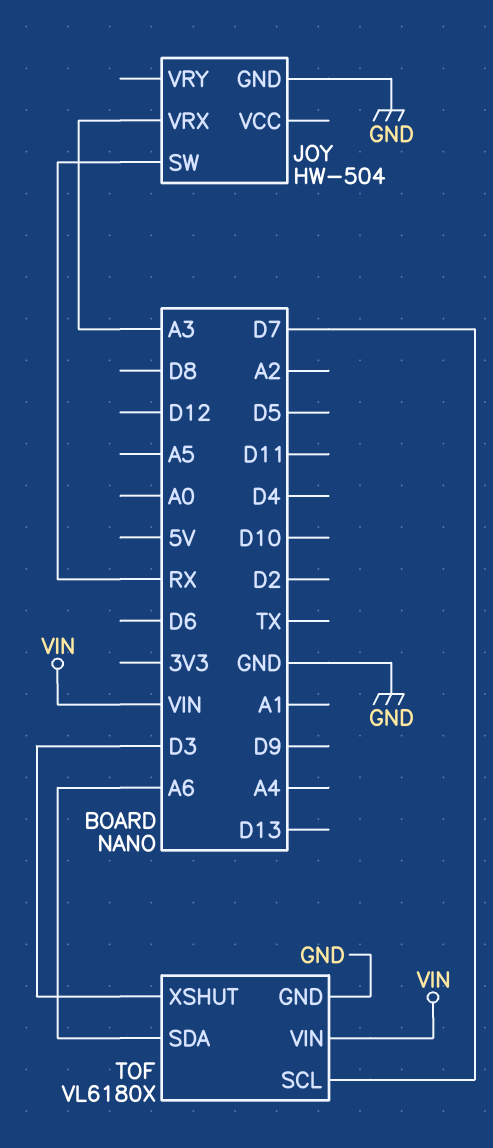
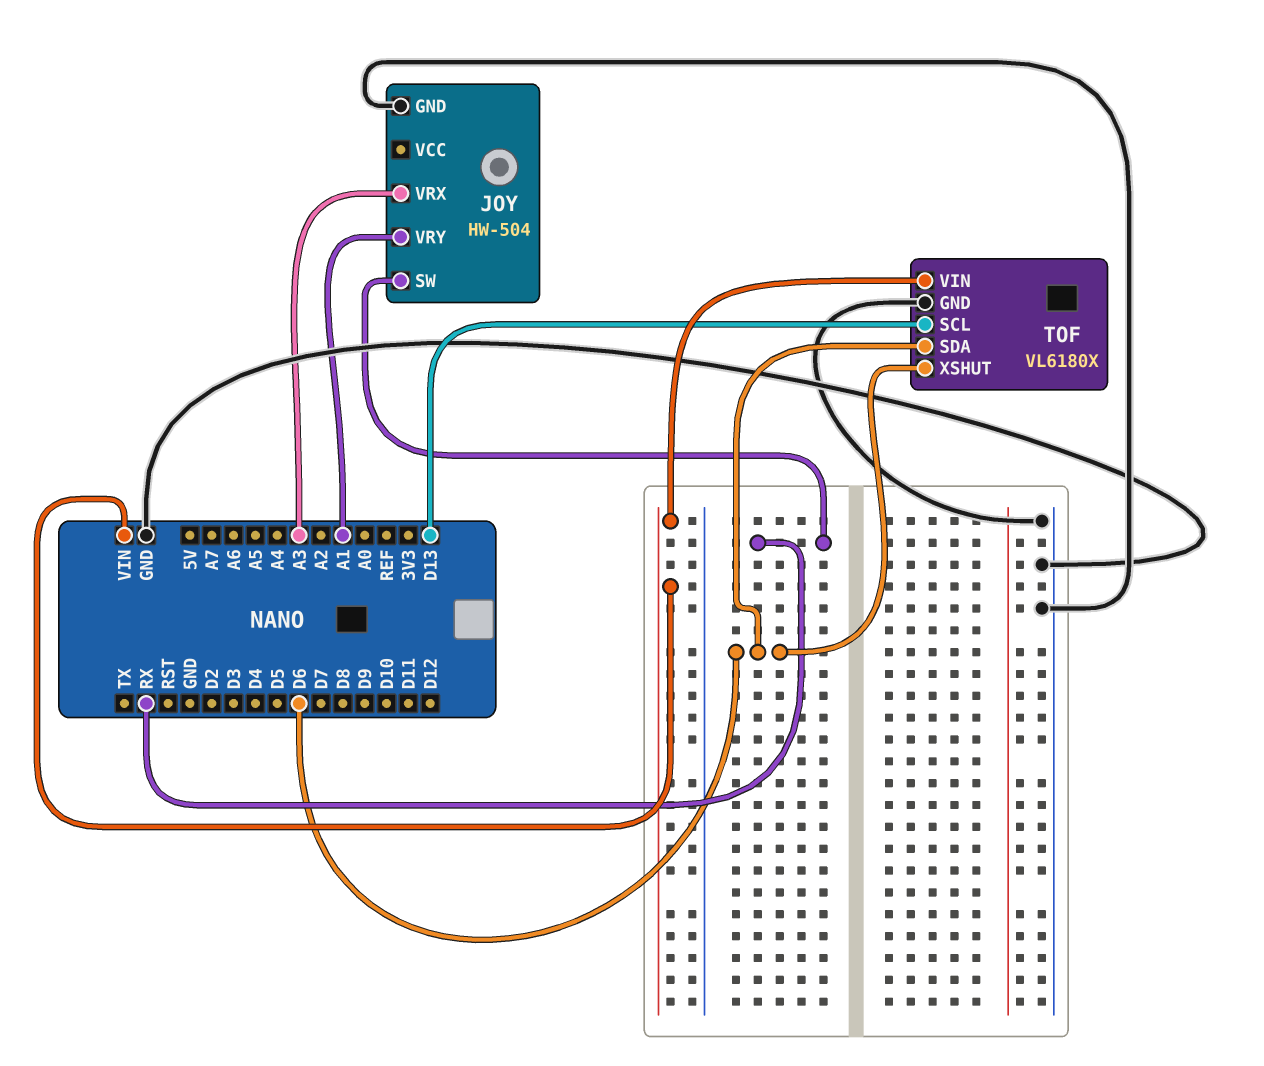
JOY pin VRY: none -> A1
TOF pin SCL: D7 -> D13
TOF pin SDA: A6 -> D6
TOF pin XSHUT: D3 -> D6

